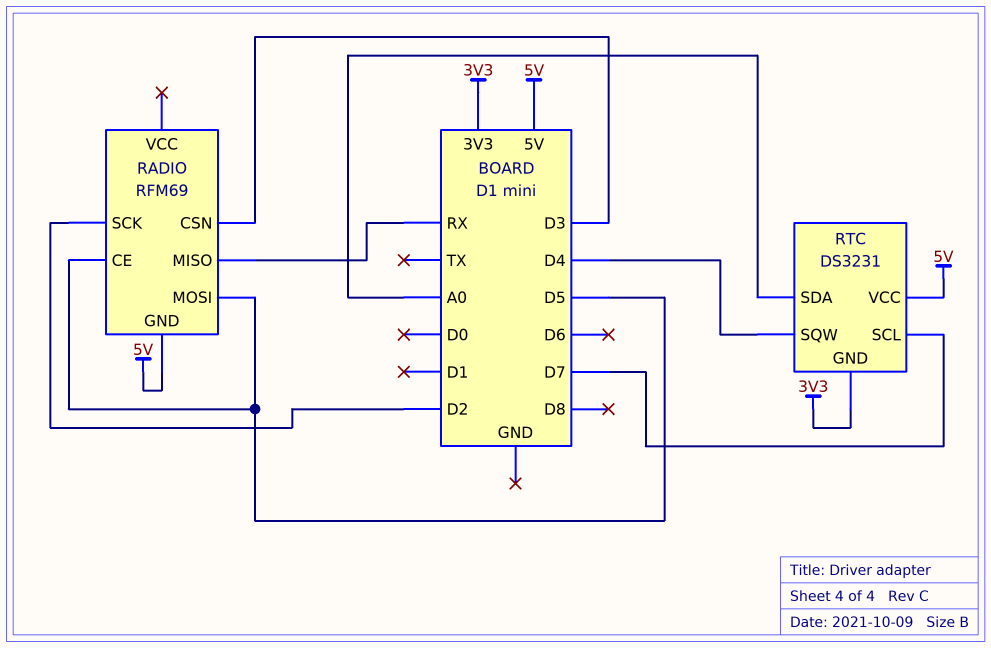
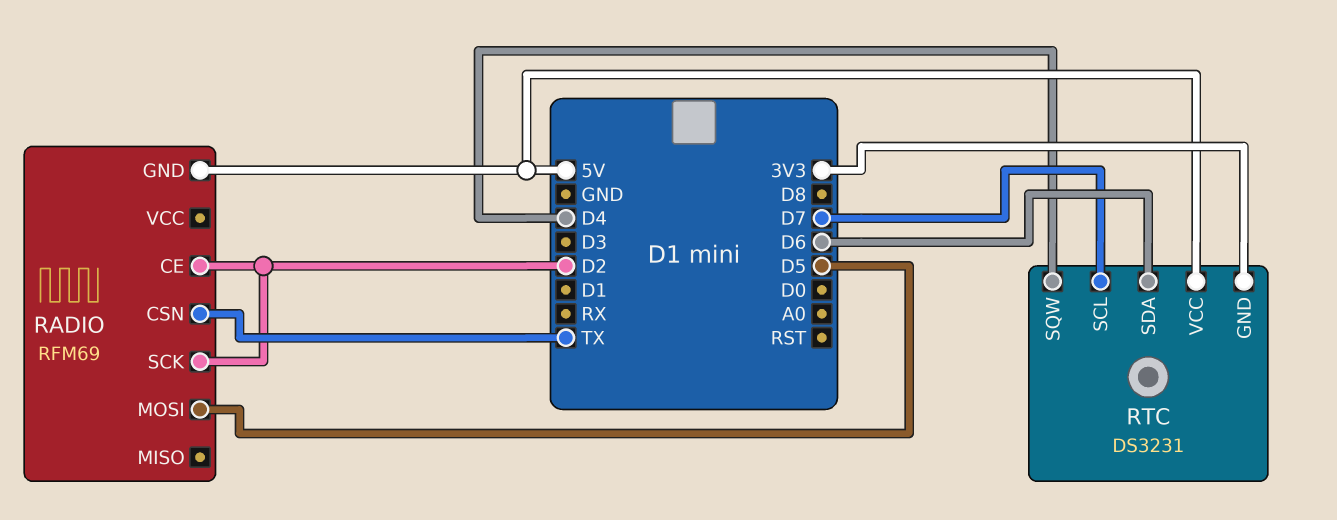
RADIO pin CE: D5 -> D2
RADIO pin CSN: D3 -> TX
RADIO pin MISO: RX -> none
RTC pin SDA: A0 -> D6

